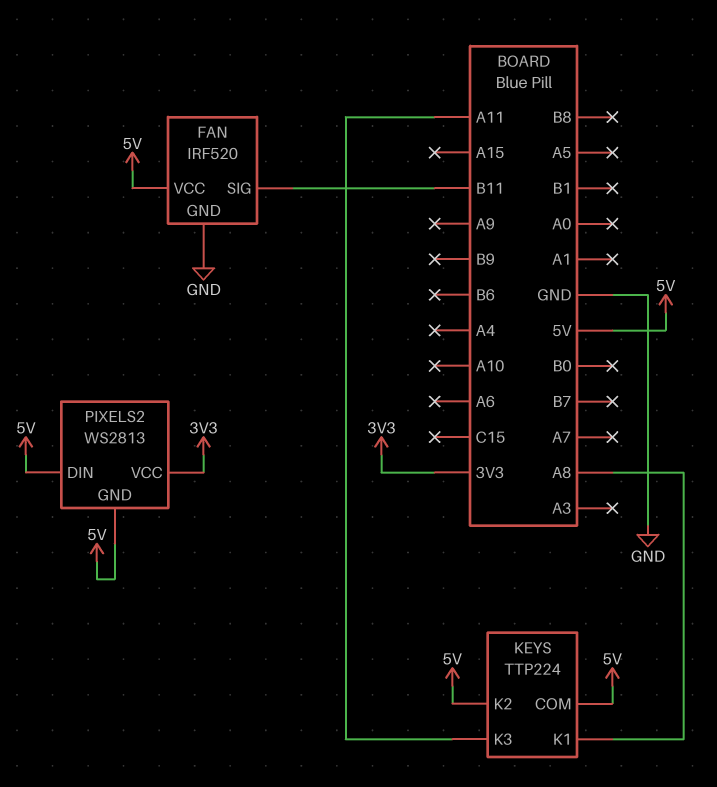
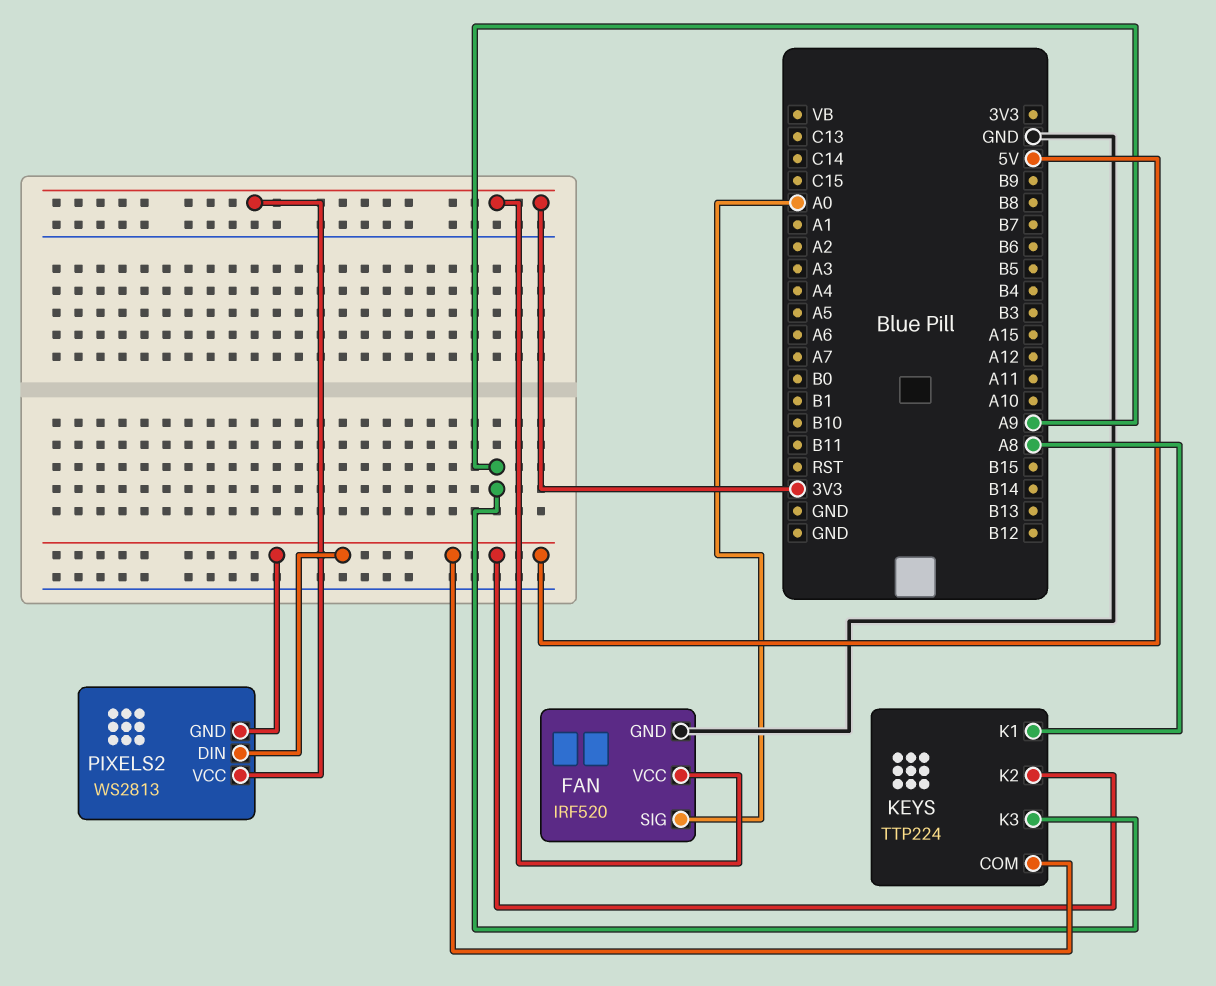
FAN pin SIG: B11 -> A0
FAN pin VCC: 5V -> 3V3
KEYS pin K3: A11 -> A9

